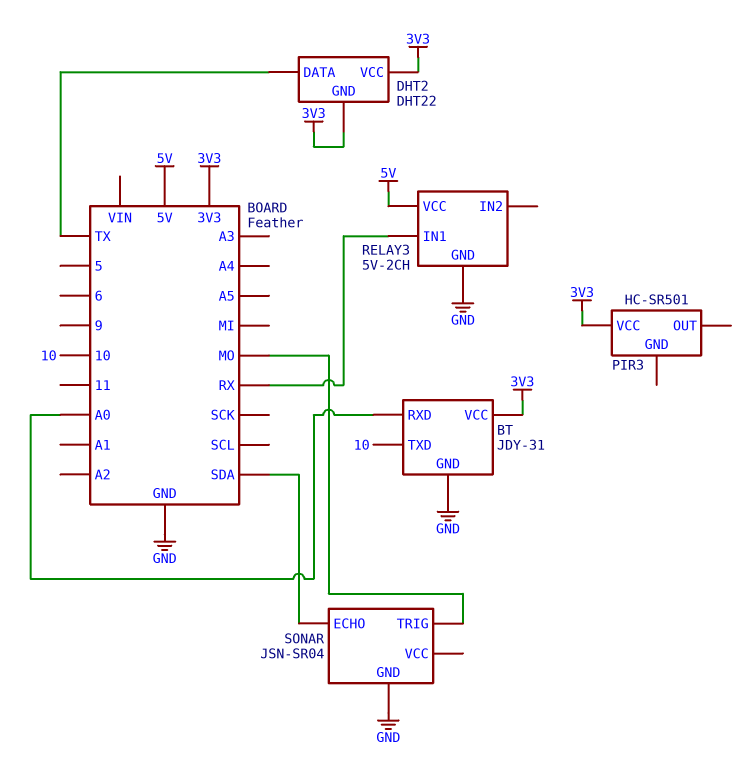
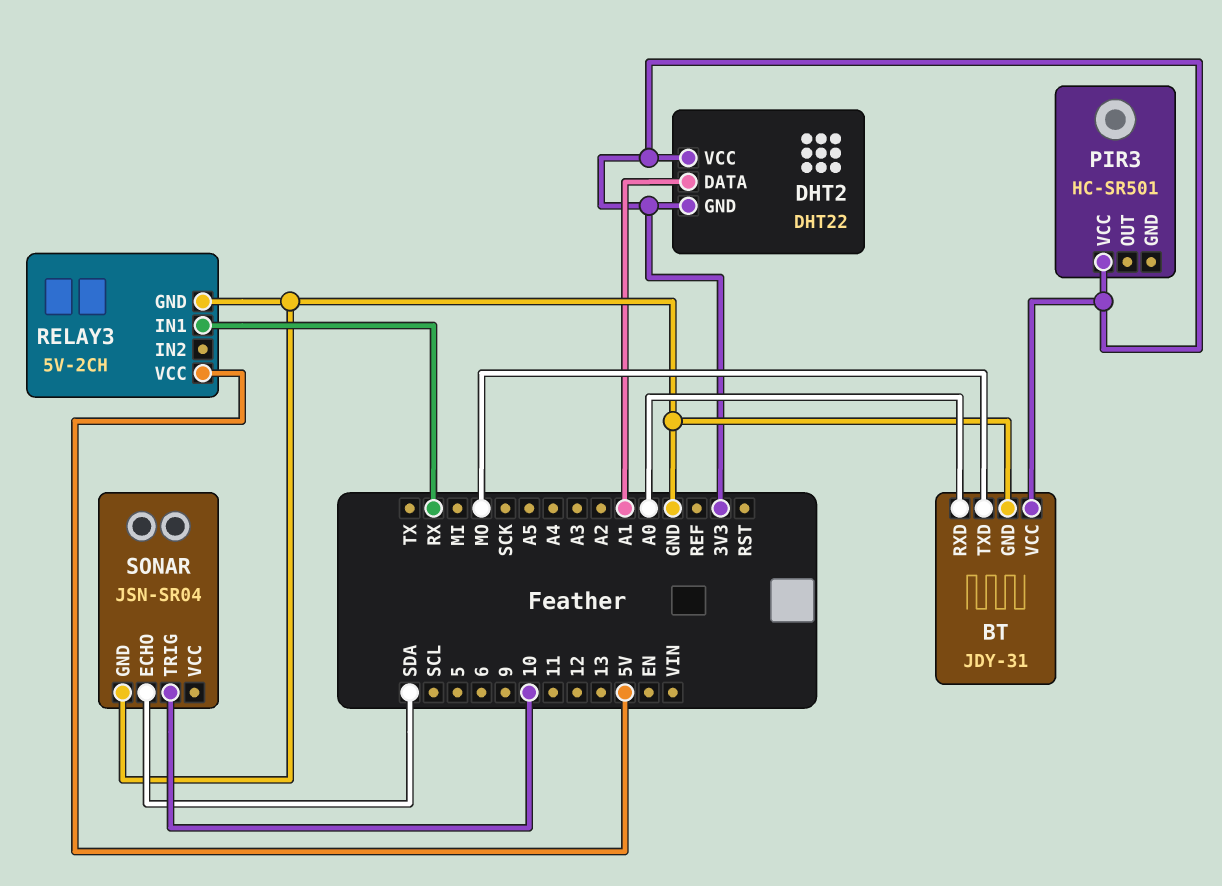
BT pin TXD: 10 -> MO
DHT2 pin DATA: TX -> A1
SONAR pin TRIG: MO -> 10

